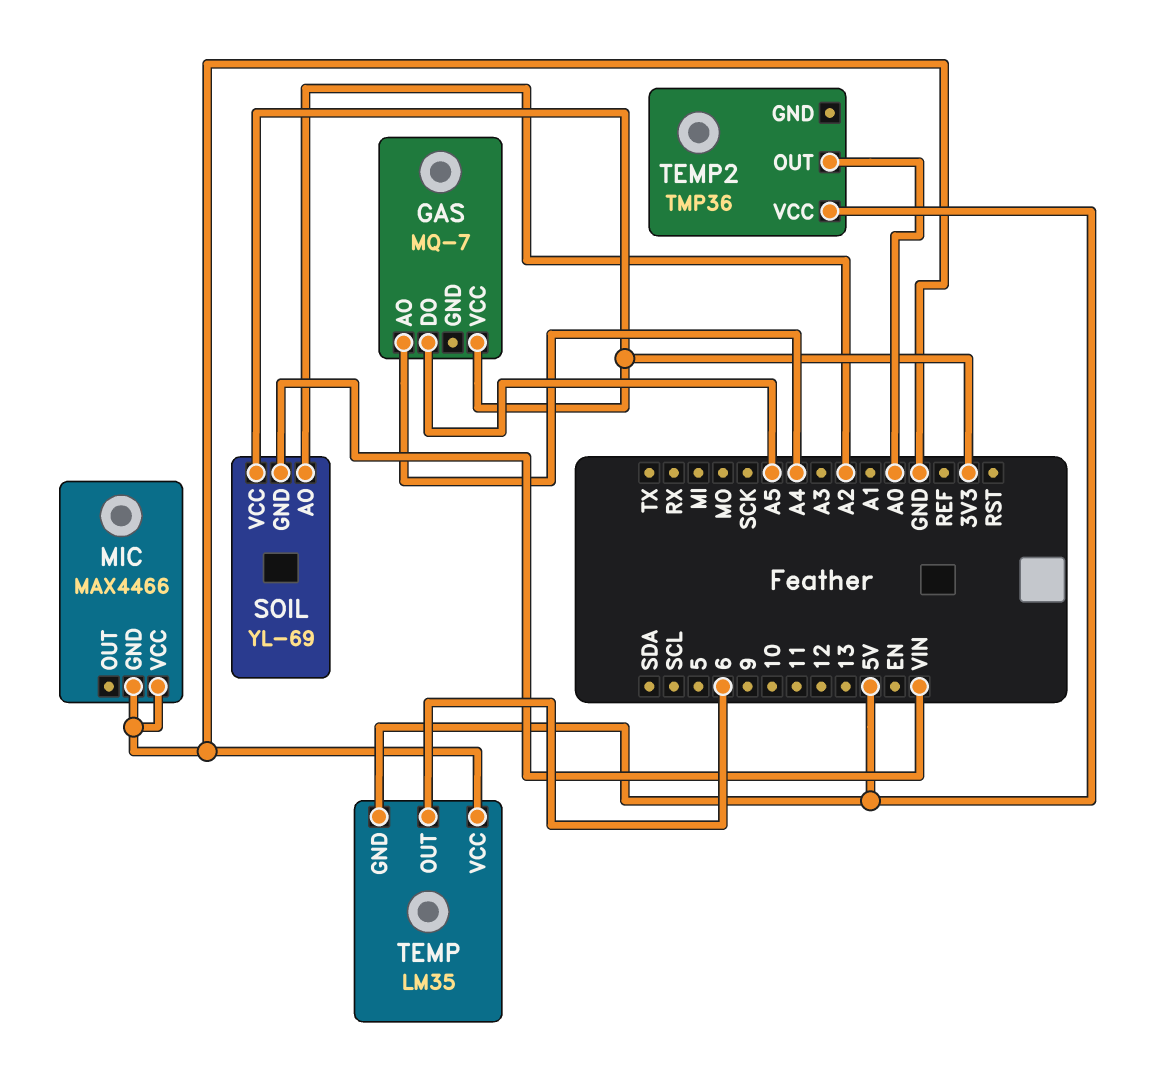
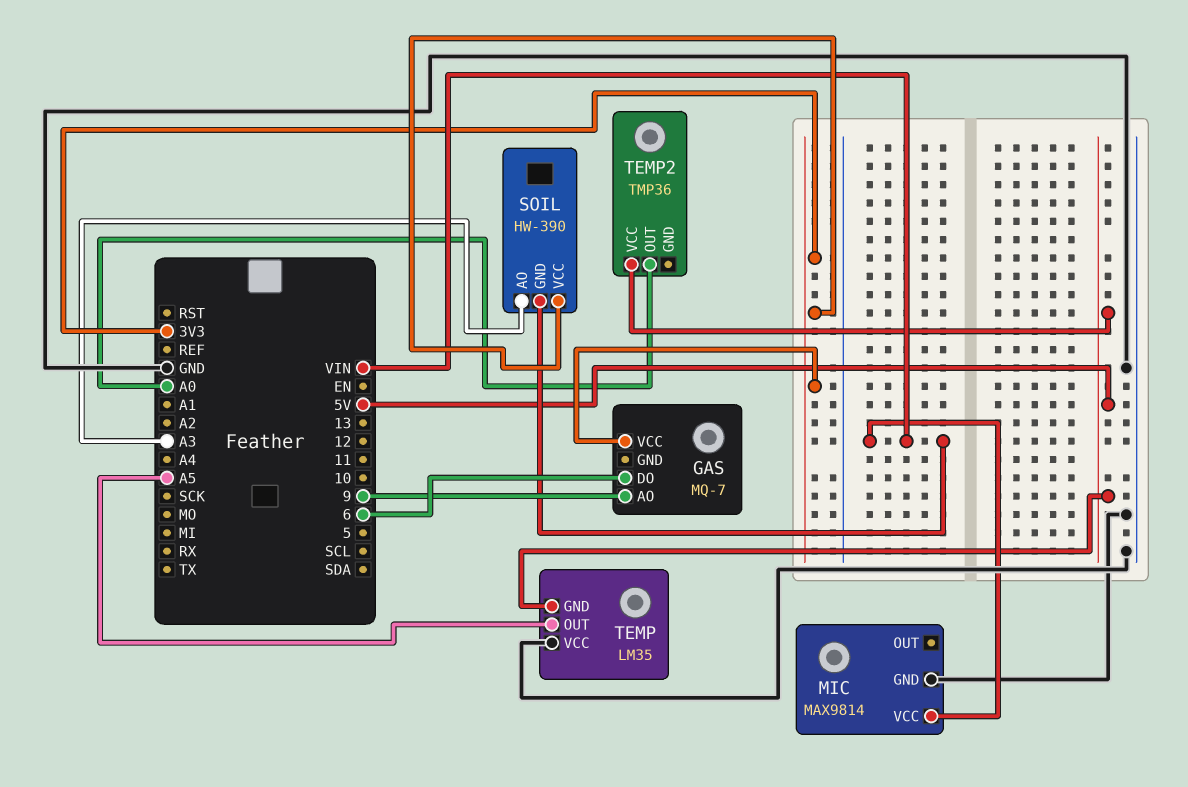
GAS pin AO: A4 -> 9
GAS pin DO: A5 -> 6
MIC: MAX4466 -> MAX9814
MIC pin VCC: GND -> VIN
SOIL: YL-69 -> HW-390
SOIL pin AO: A2 -> A3
TEMP pin OUT: 6 -> A5

